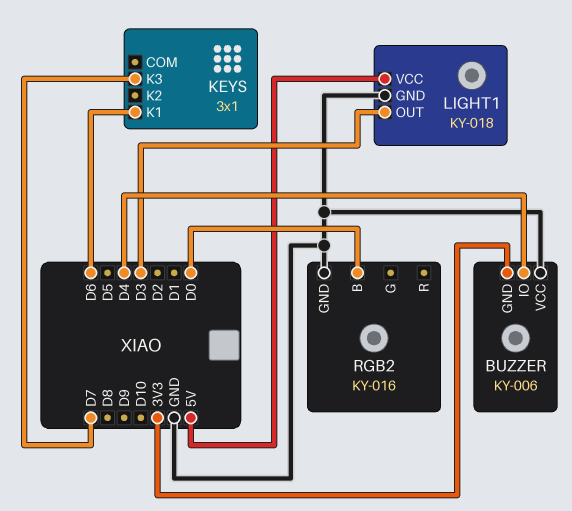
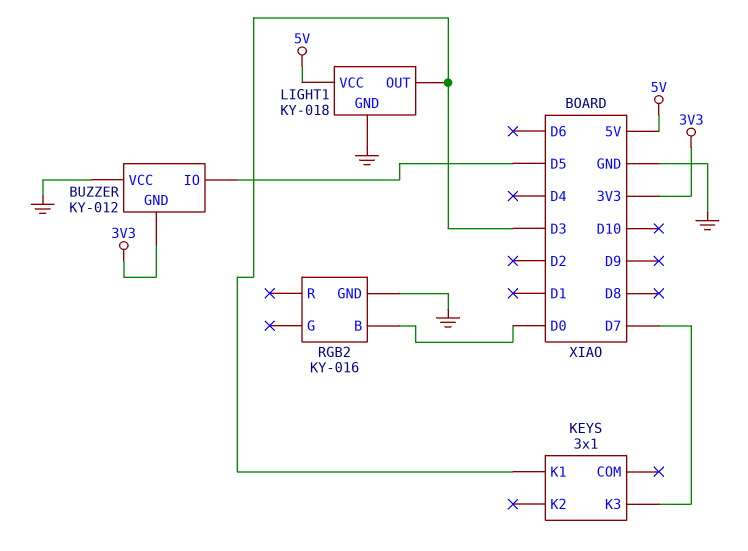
BUZZER: KY-006 -> KY-012
BUZZER pin IO: D4 -> D5
KEYS pin K1: D6 -> D3

